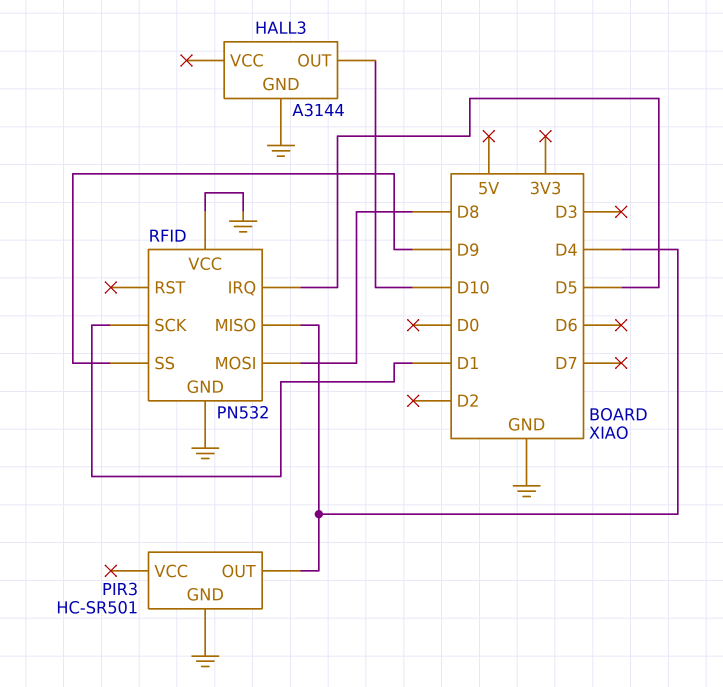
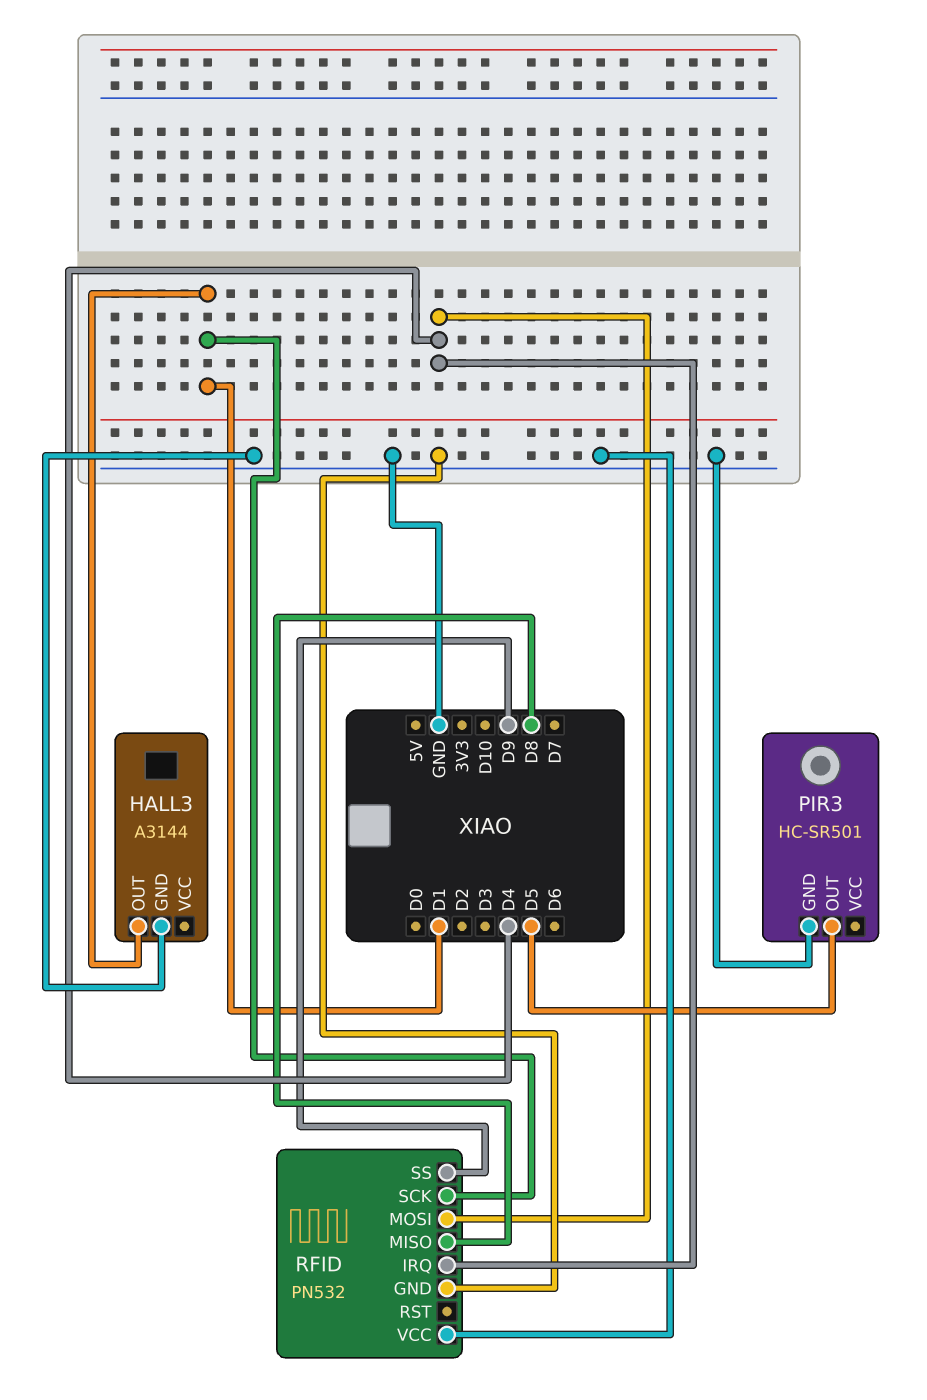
HALL3 pin OUT: D10 -> D1
PIR3 pin OUT: D4 -> D5
RFID pin IRQ: D5 -> D4
RFID pin MISO: D4 -> D8
RFID pin MOSI: D8 -> D4

